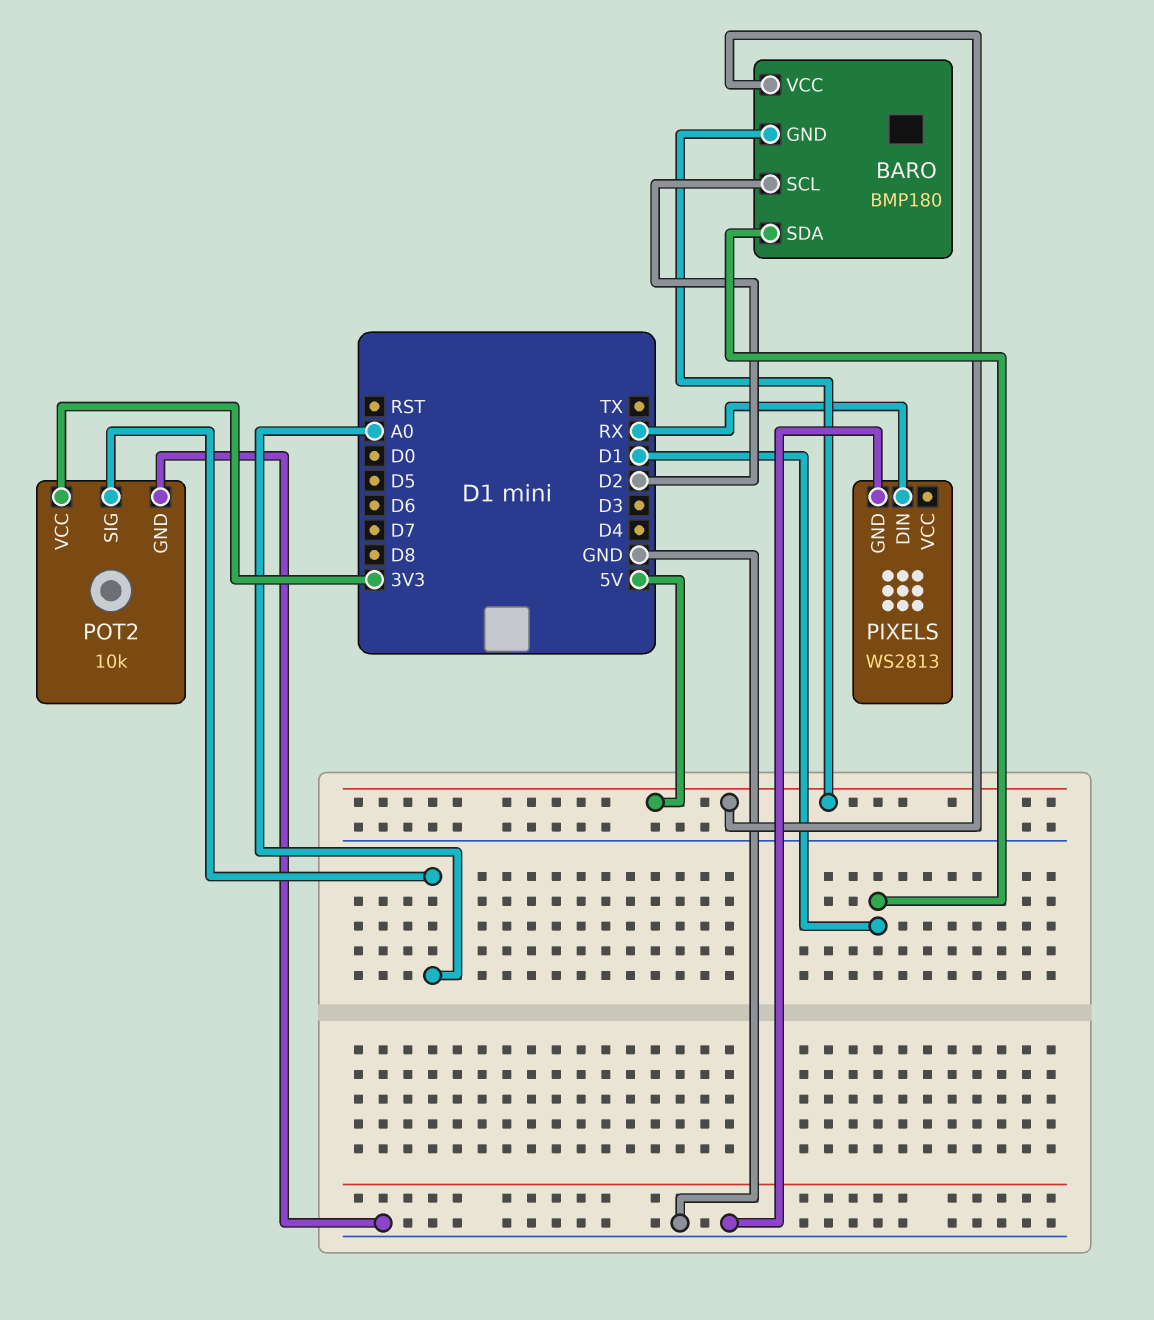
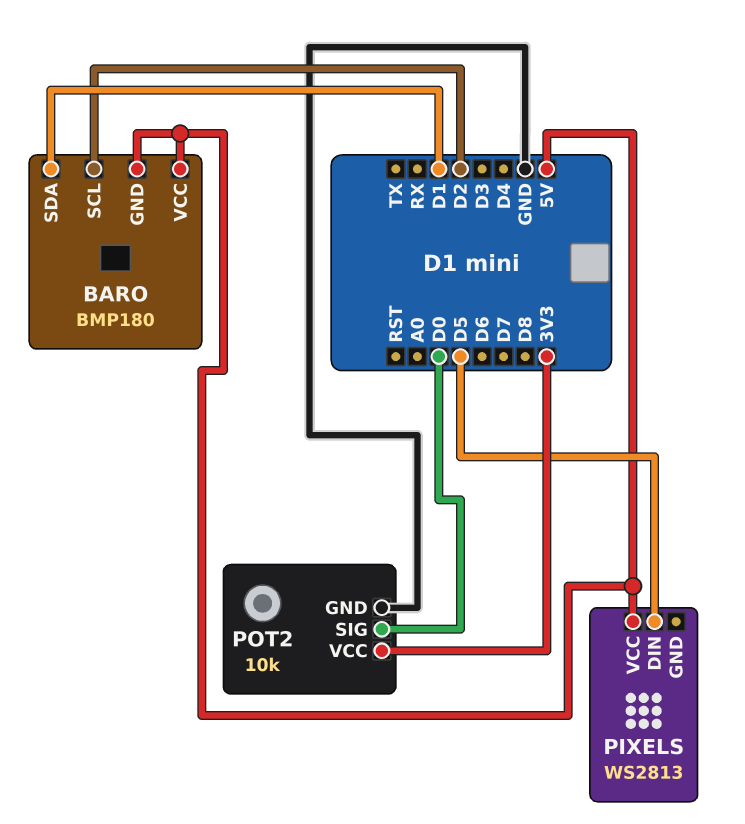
PIXELS pin DIN: RX -> D5
PIXELS pin GND: GND -> none
PIXELS pin VCC: none -> 5V
POT2 pin SIG: A0 -> D0

